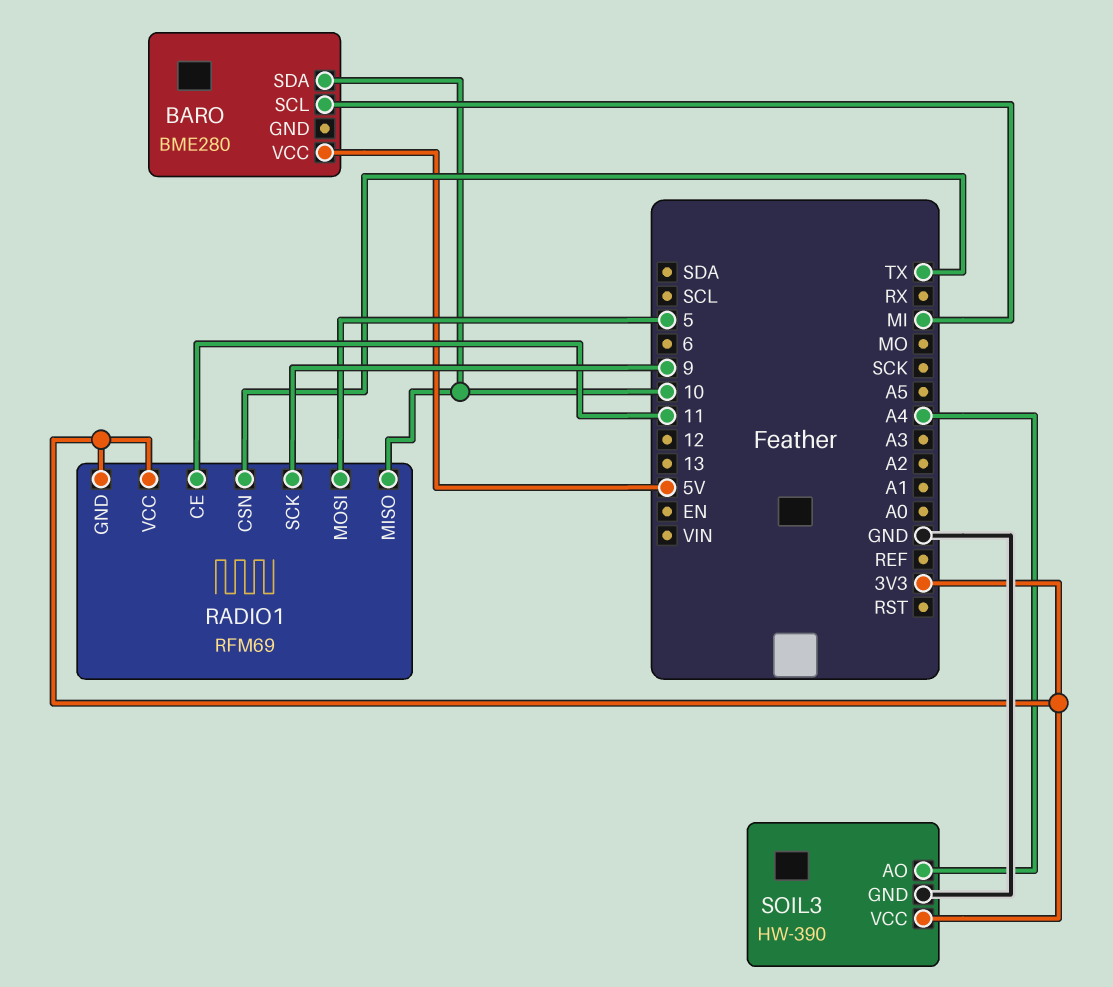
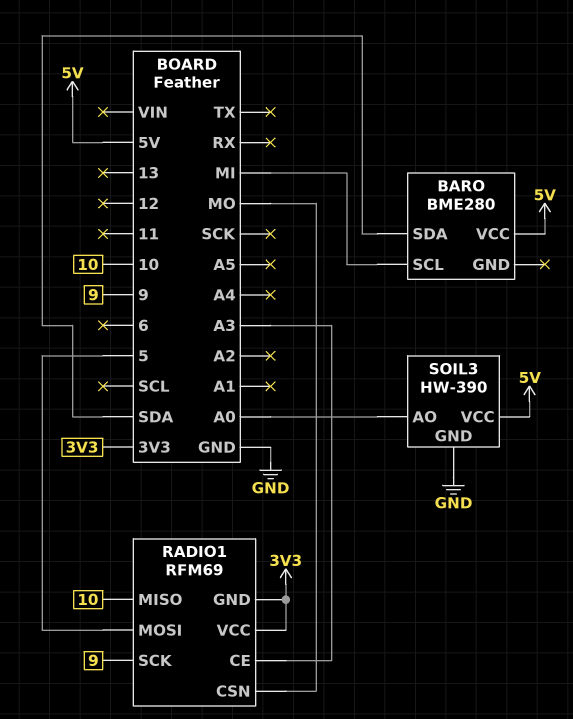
BARO pin SDA: 10 -> SDA
RADIO1 pin CE: 11 -> A3
RADIO1 pin CSN: TX -> MO
SOIL3 pin AO: A4 -> A0
SOIL3 pin VCC: 3V3 -> 5V

